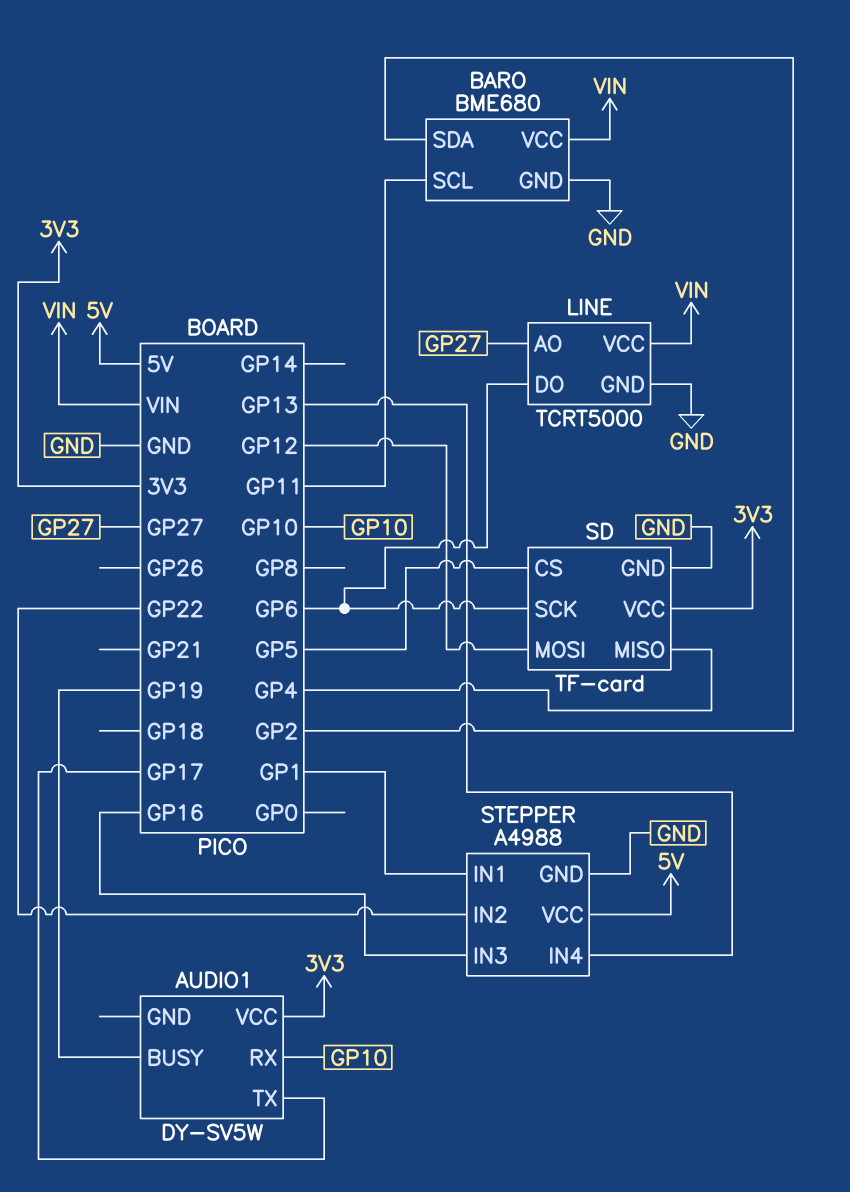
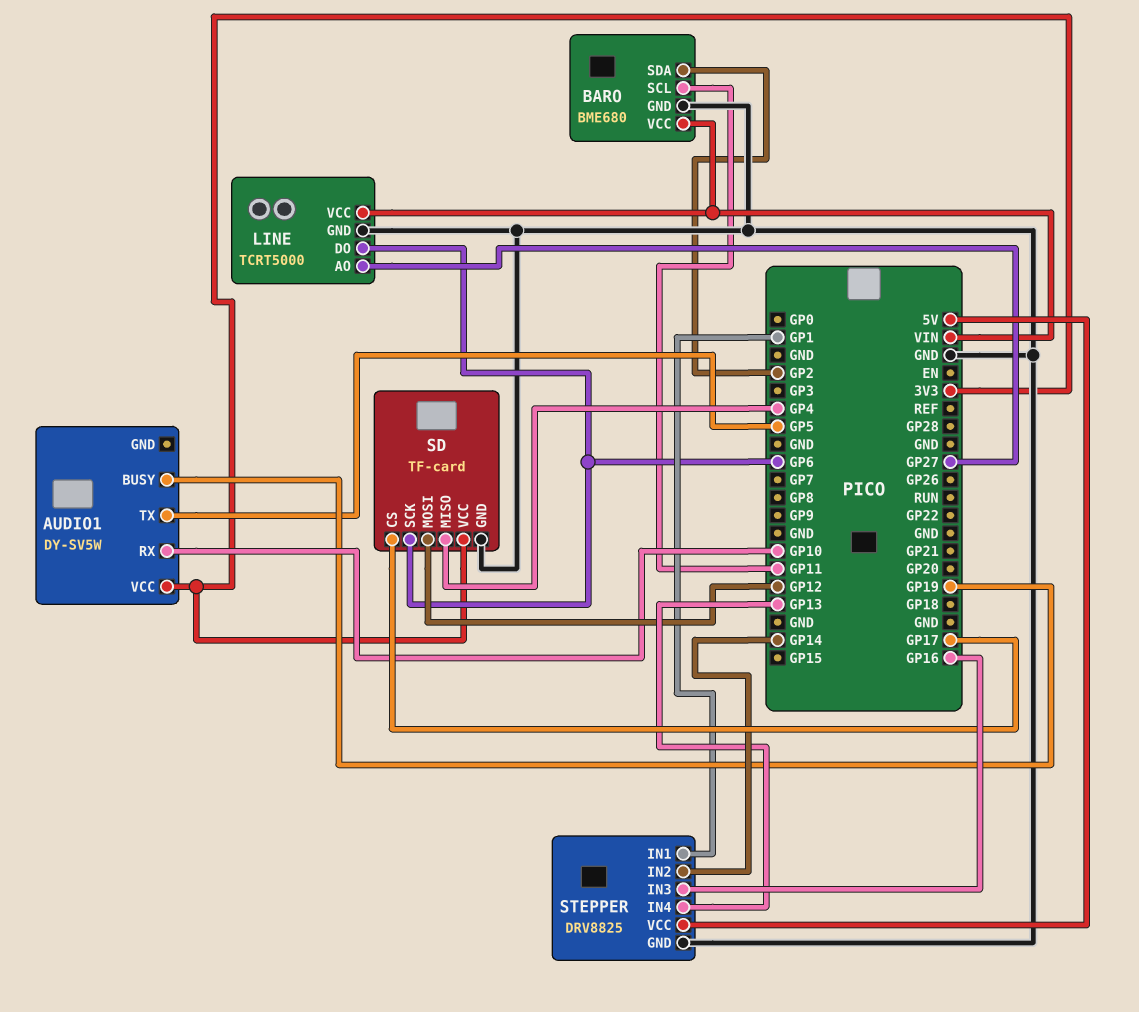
AUDIO1 pin TX: GP17 -> GP5
SD pin CS: GP5 -> GP17
STEPPER: A4988 -> DRV8825
STEPPER pin IN2: GP22 -> GP14

